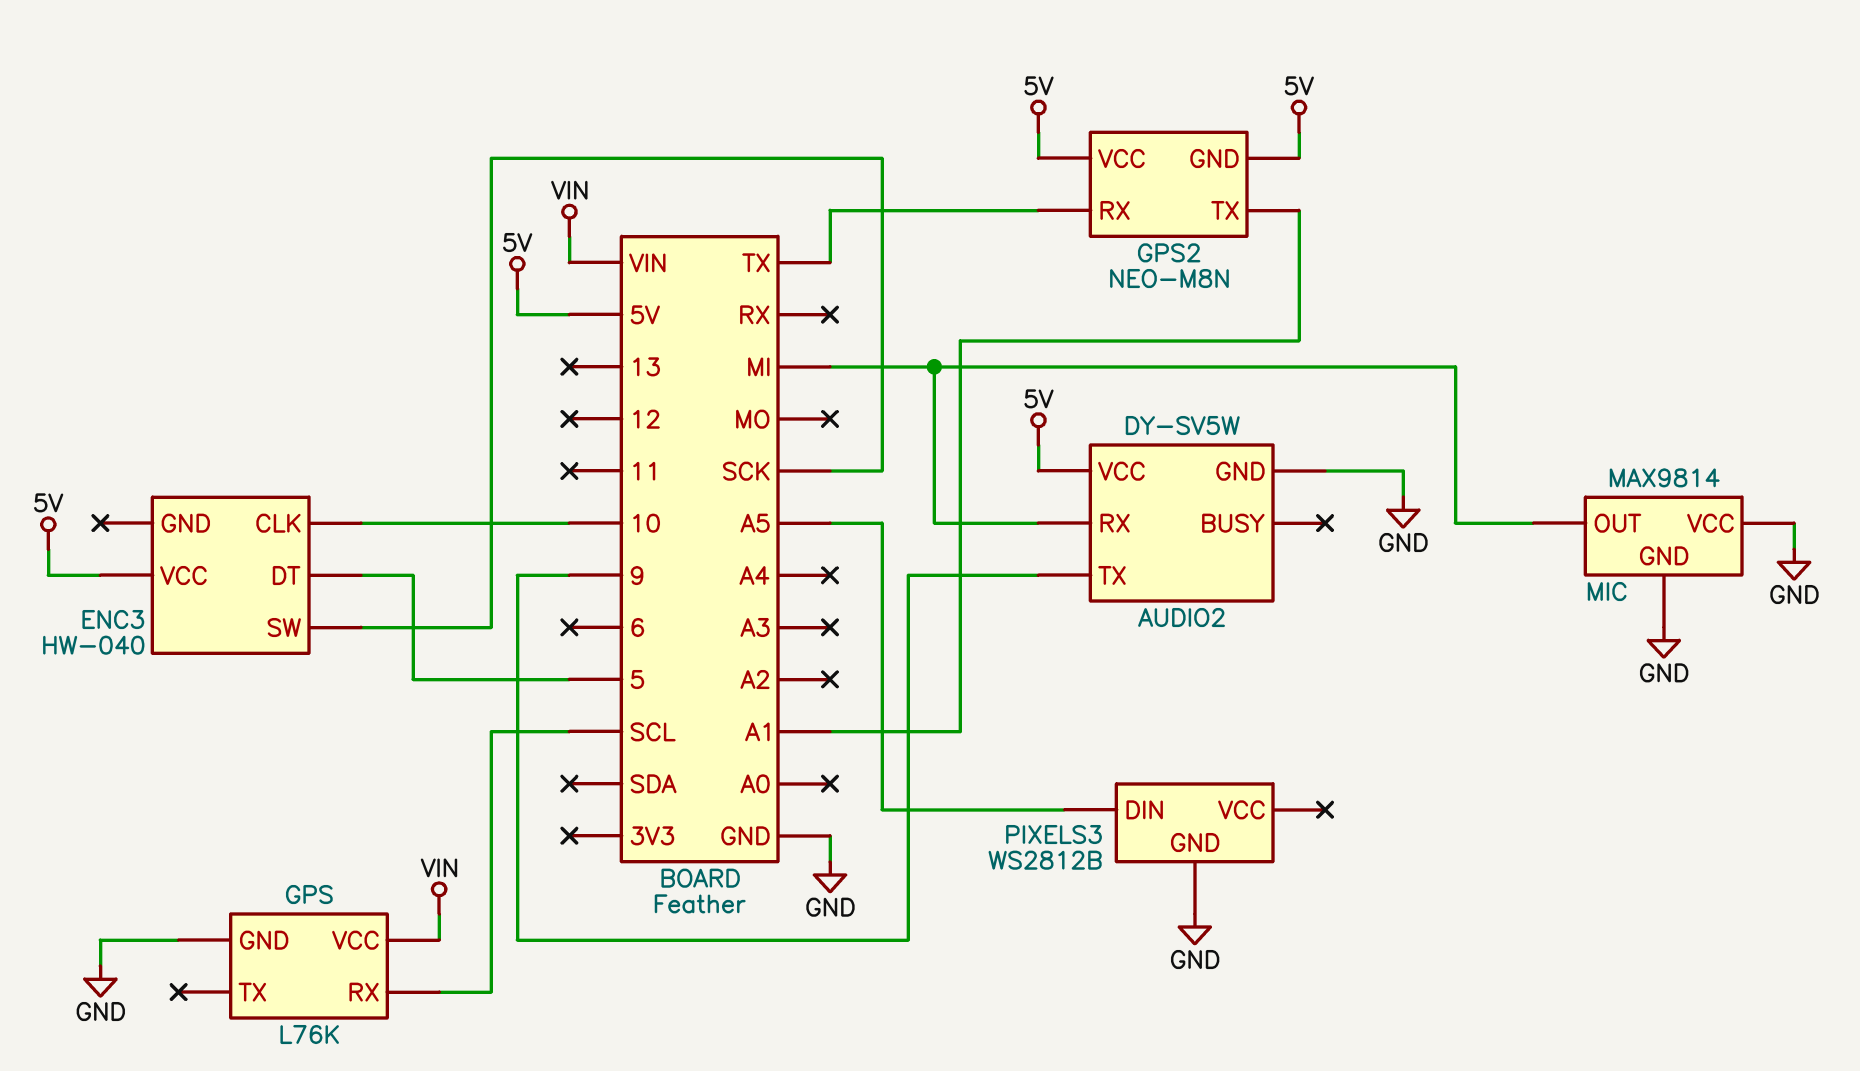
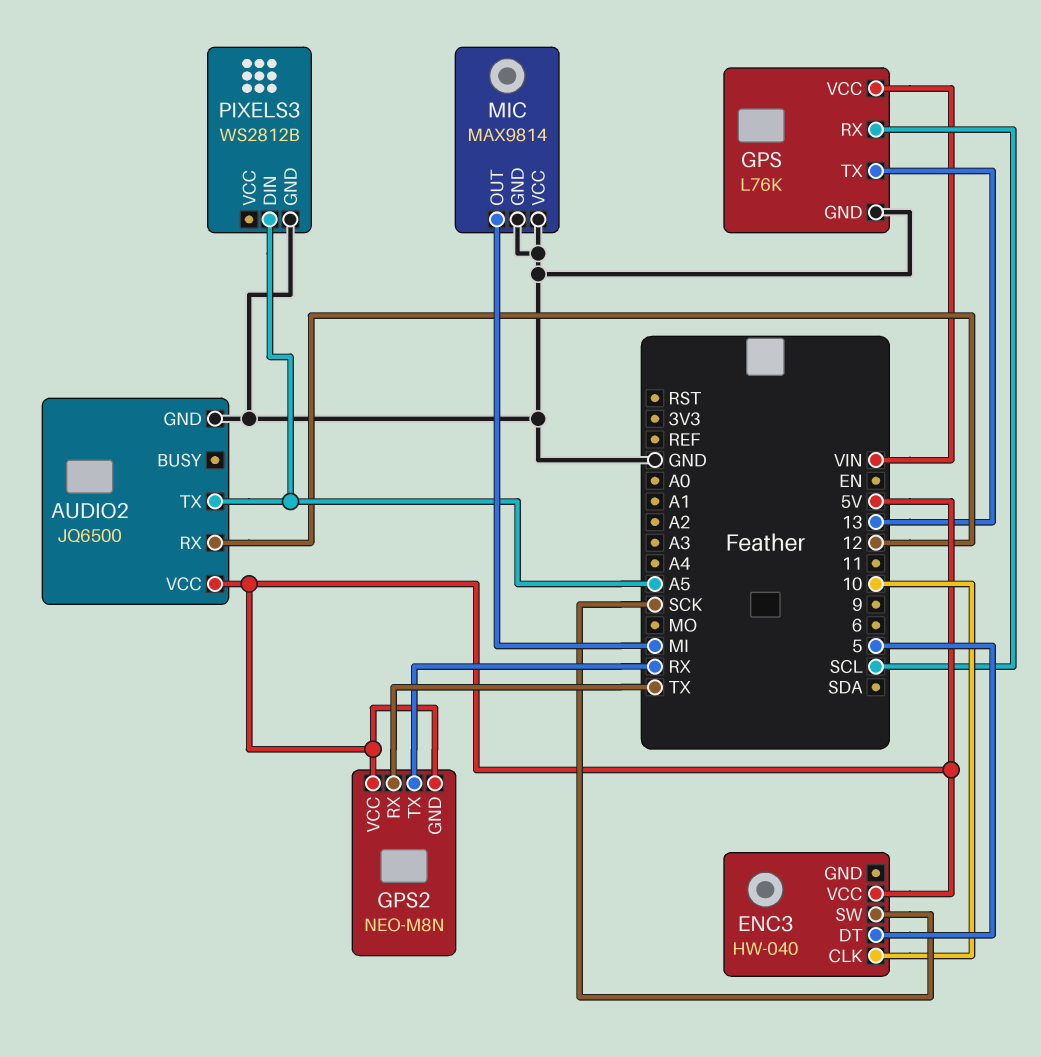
AUDIO2: DY-SV5W -> JQ6500
AUDIO2 pin RX: MI -> 12
AUDIO2 pin TX: 9 -> A5
GPS pin TX: none -> 13
GPS2 pin TX: A1 -> RX

